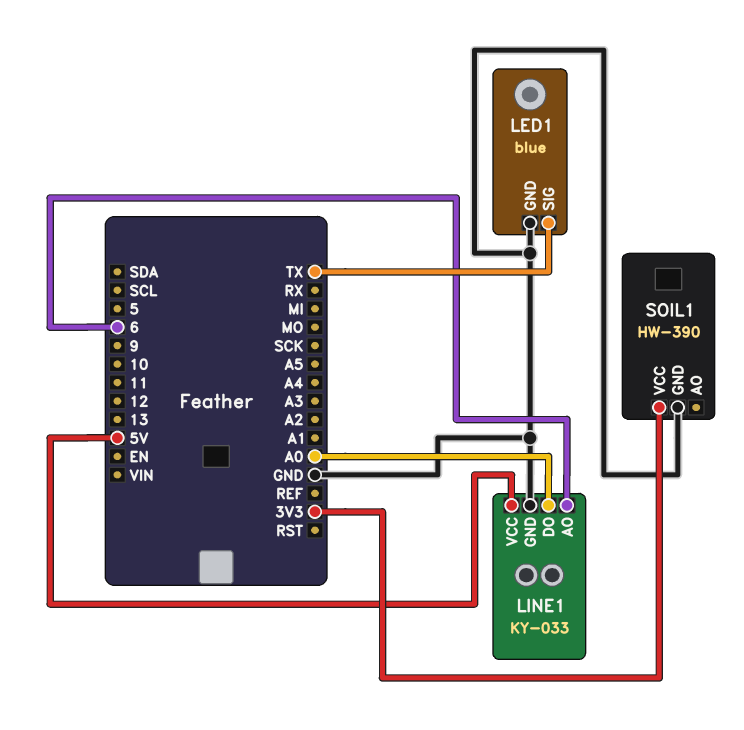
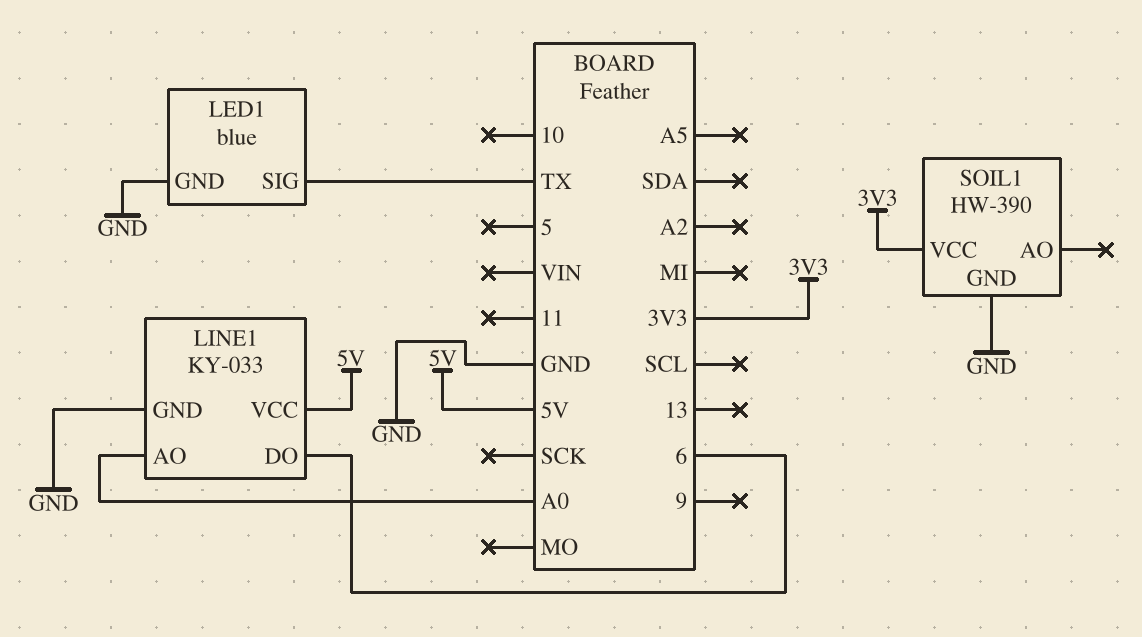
LINE1 pin AO: 6 -> A0
LINE1 pin DO: A0 -> 6

